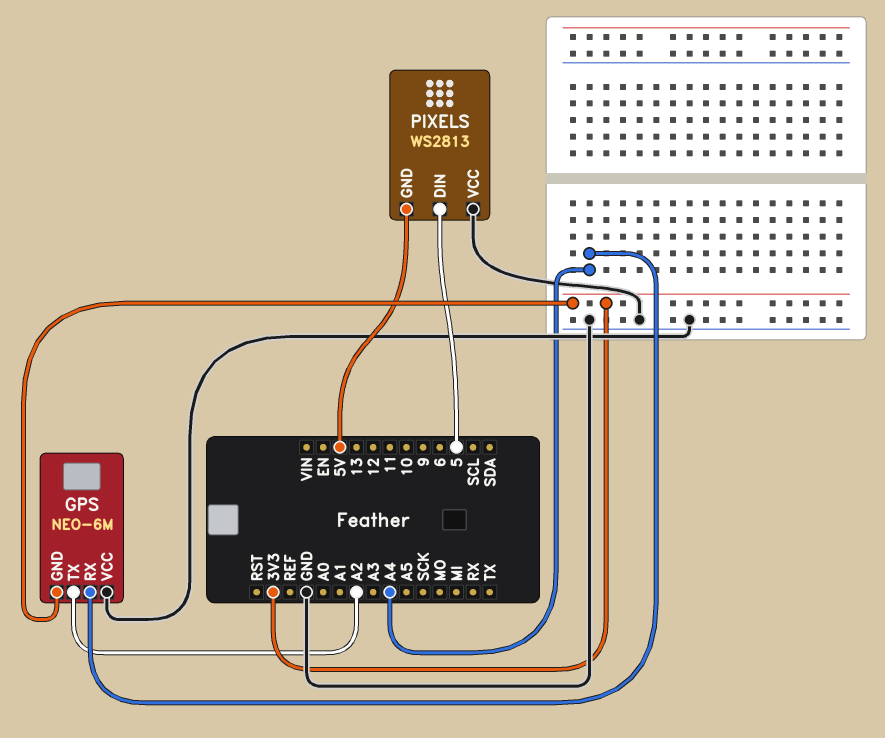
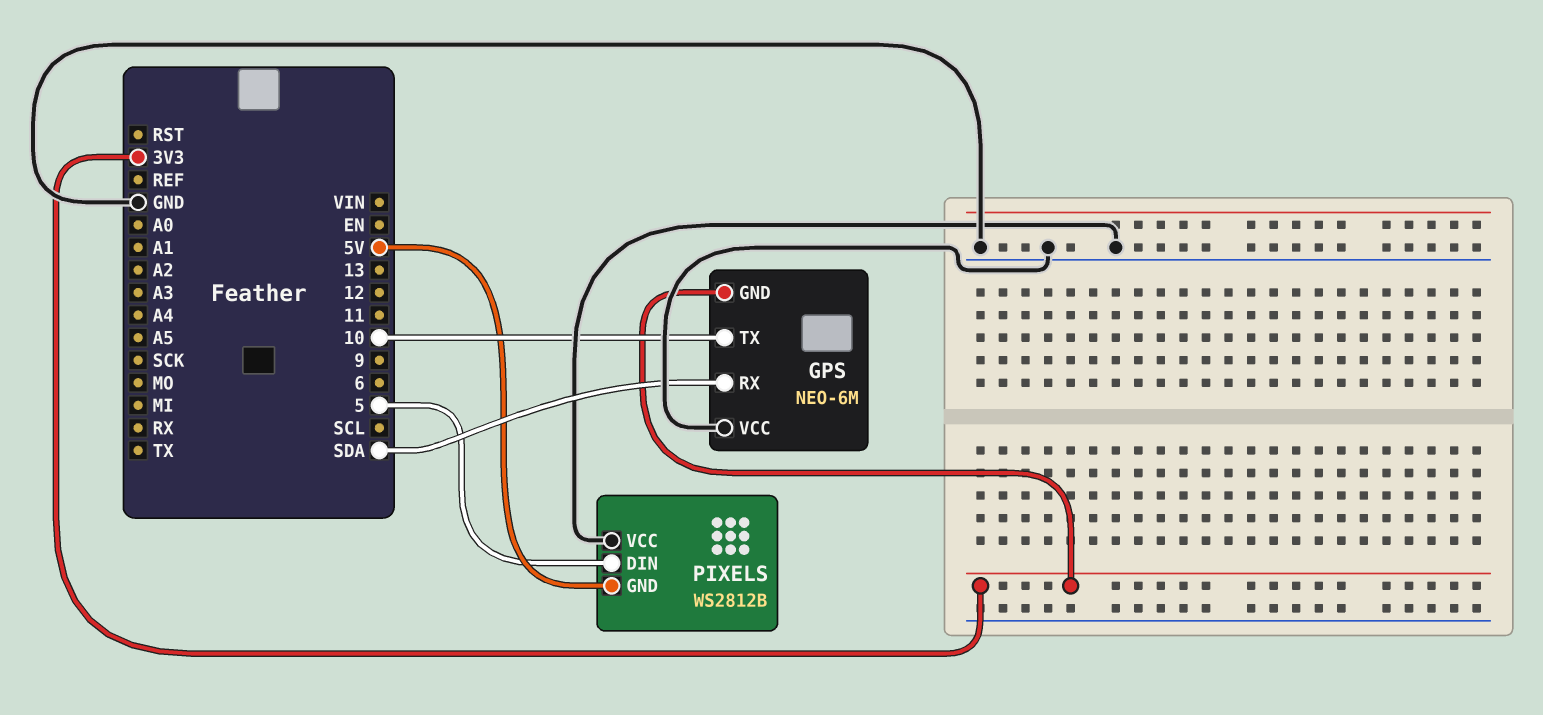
GPS pin RX: A4 -> SDA
GPS pin TX: A2 -> 10
PIXELS: WS2813 -> WS2812B

